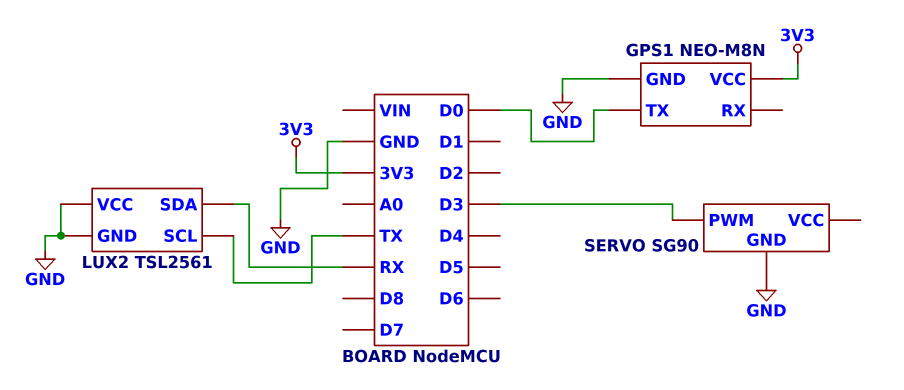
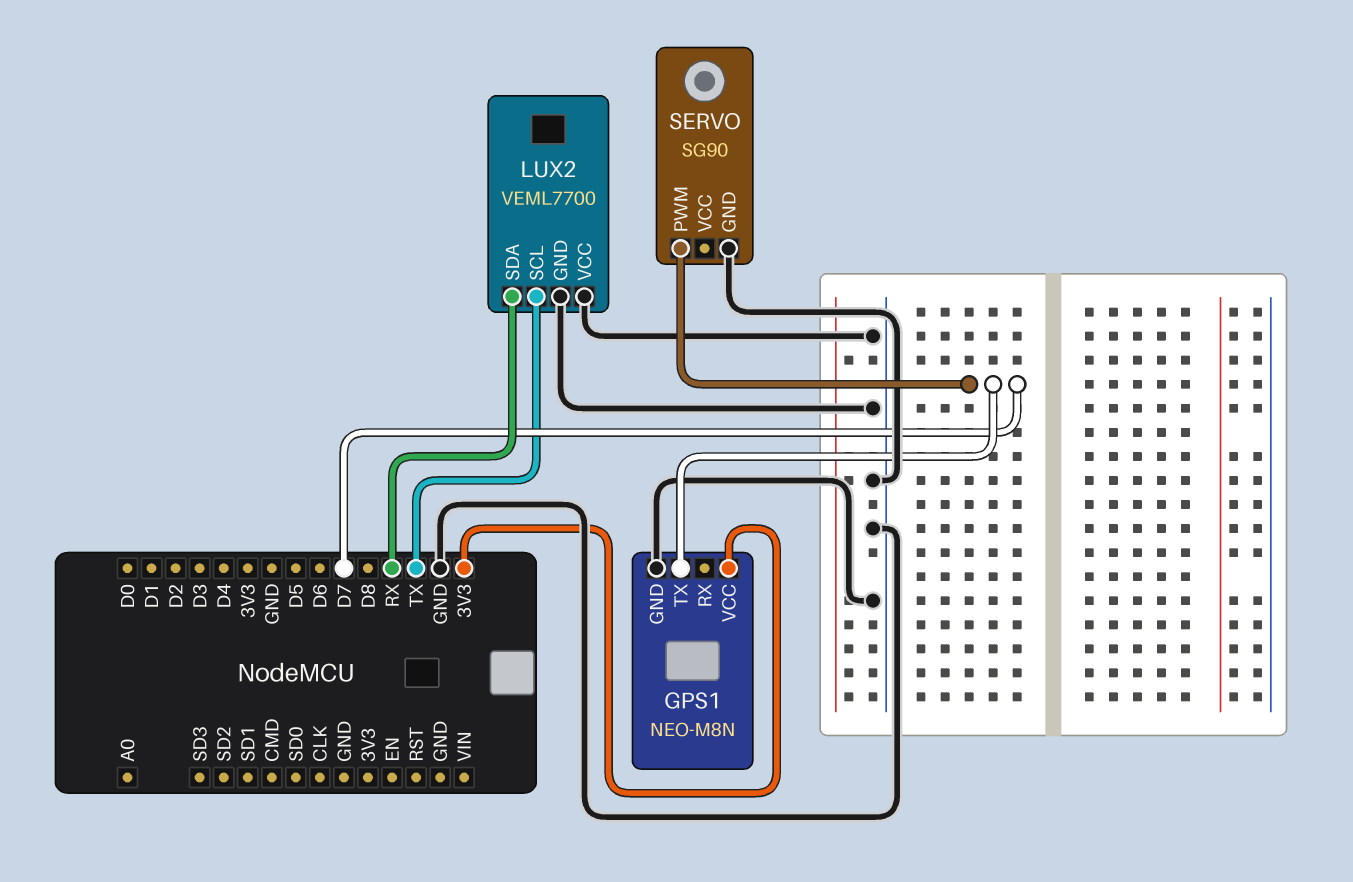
GPS1 pin TX: D0 -> D7
LUX2: TSL2561 -> VEML7700
SERVO pin PWM: D3 -> D7

